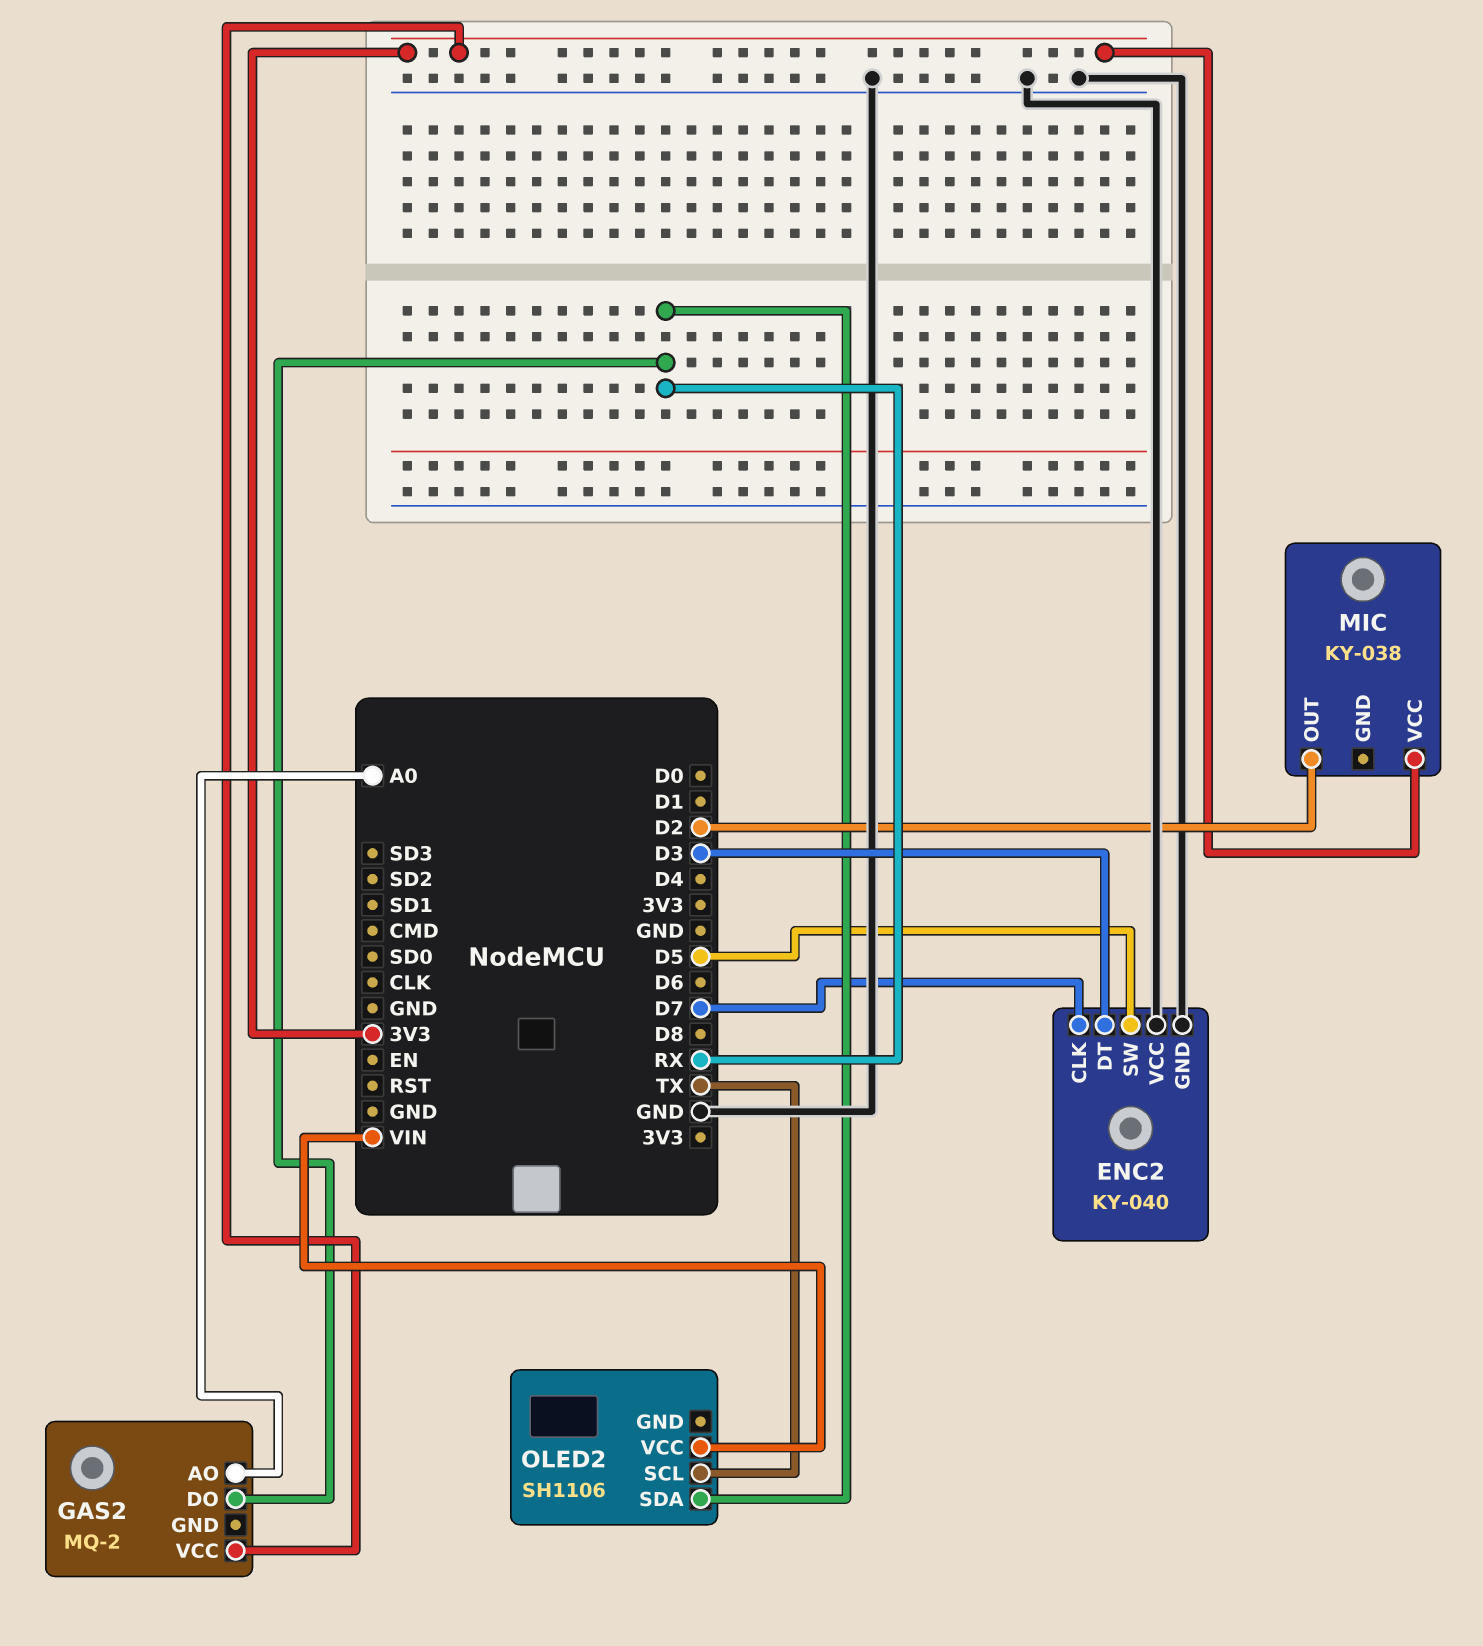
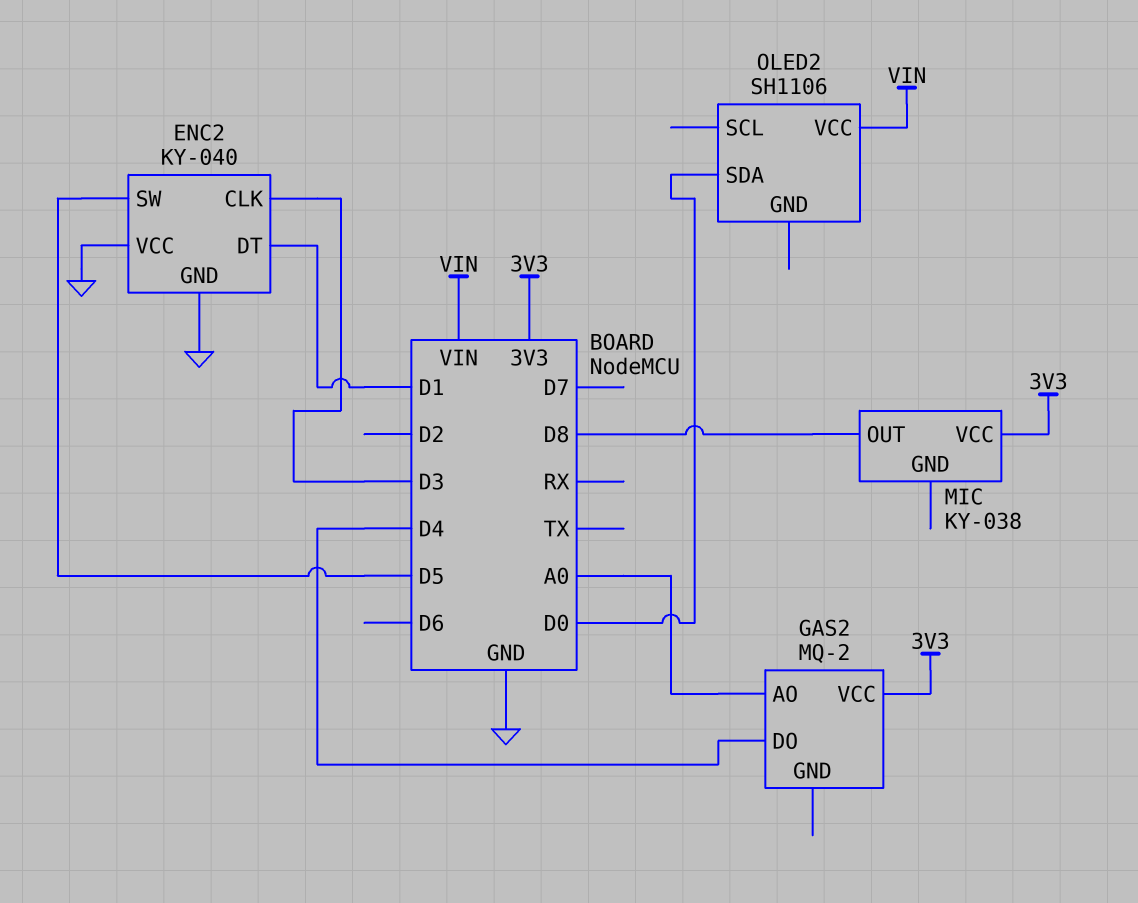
ENC2 pin CLK: D7 -> D3
ENC2 pin DT: D3 -> D1
GAS2 pin DO: RX -> D4
MIC pin OUT: D2 -> D8
OLED2 pin SCL: TX -> none
OLED2 pin SDA: RX -> D0

